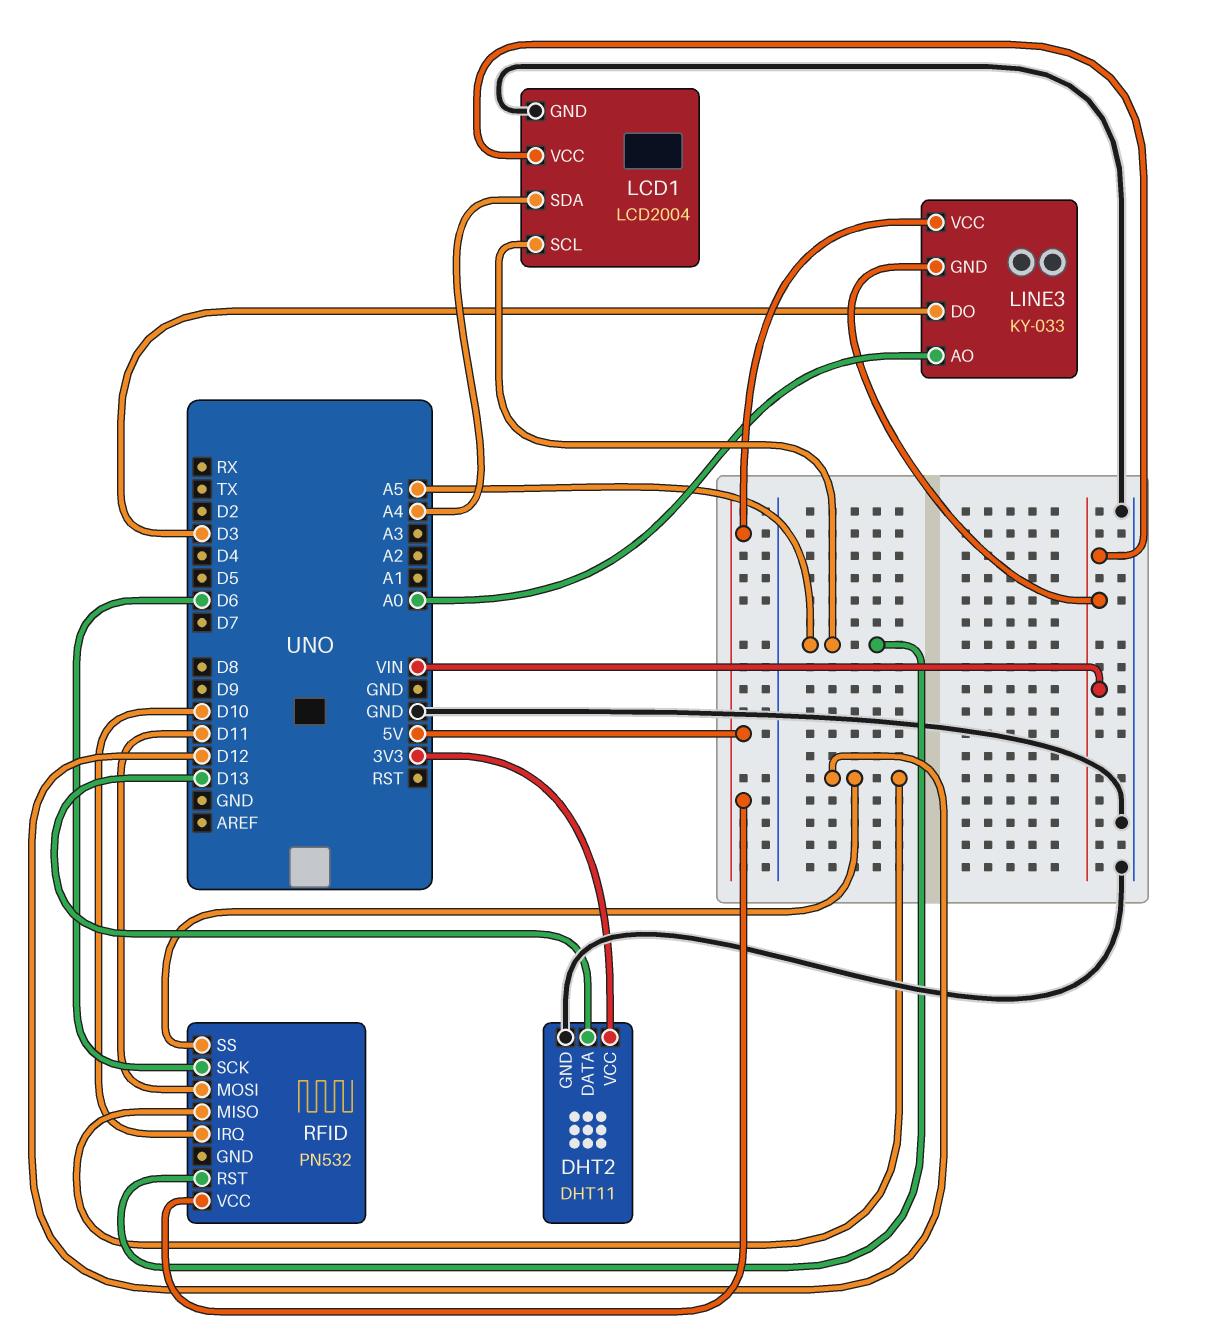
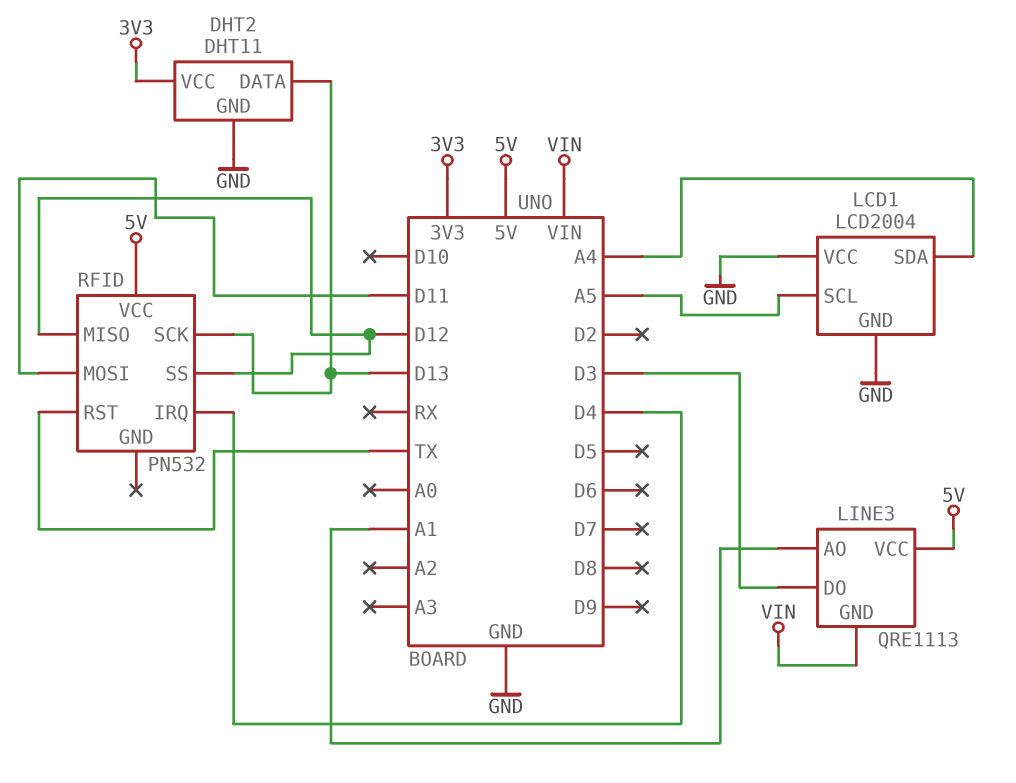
LCD1 pin VCC: VIN -> GND
LINE3: KY-033 -> QRE1113
LINE3 pin AO: A0 -> A1
RFID pin IRQ: D10 -> D4
RFID pin RST: A5 -> TX
RFID pin SCK: D6 -> D13

